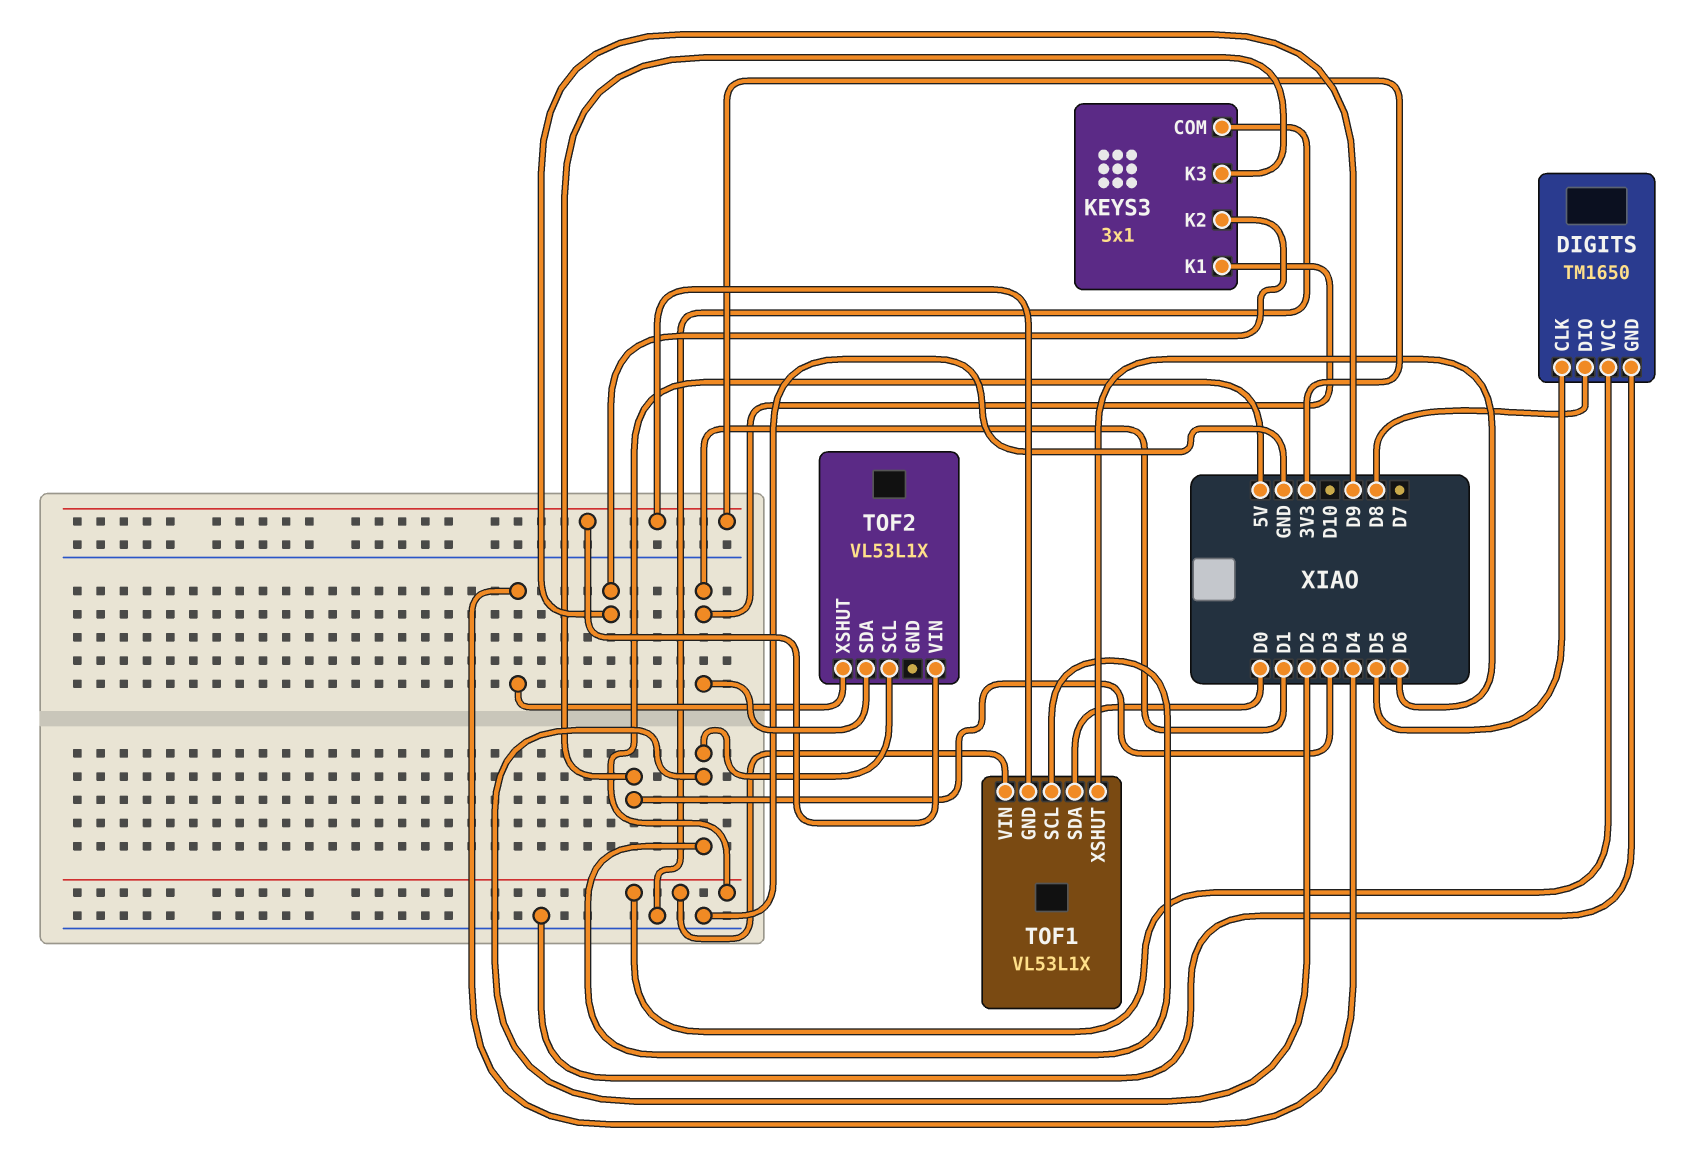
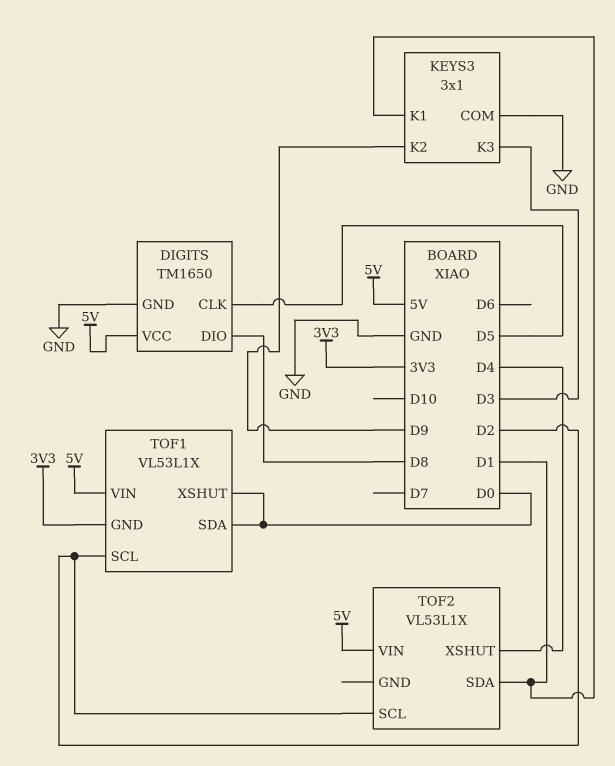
TOF1 pin XSHUT: D6 -> D0
TOF2 pin VIN: 3V3 -> 5V

